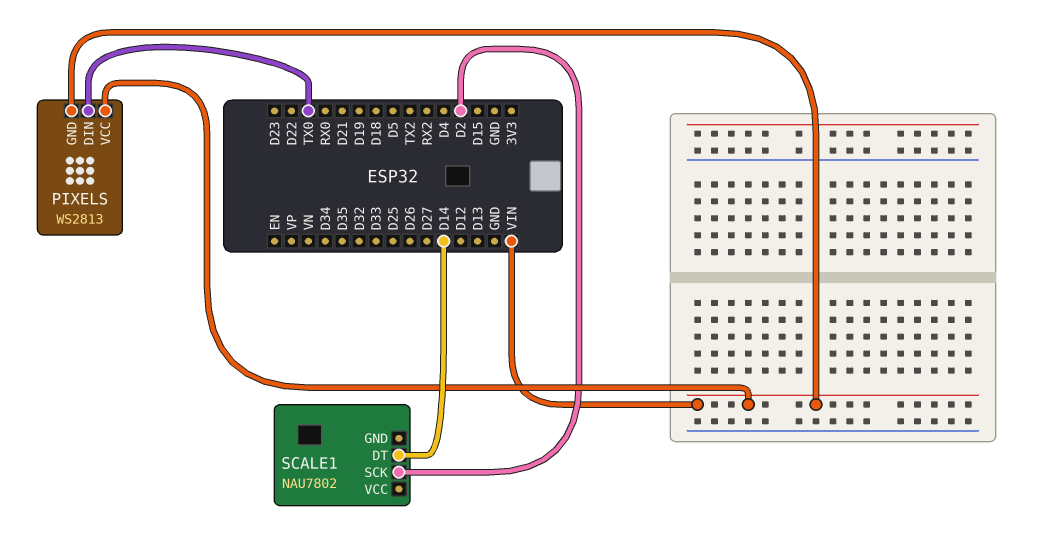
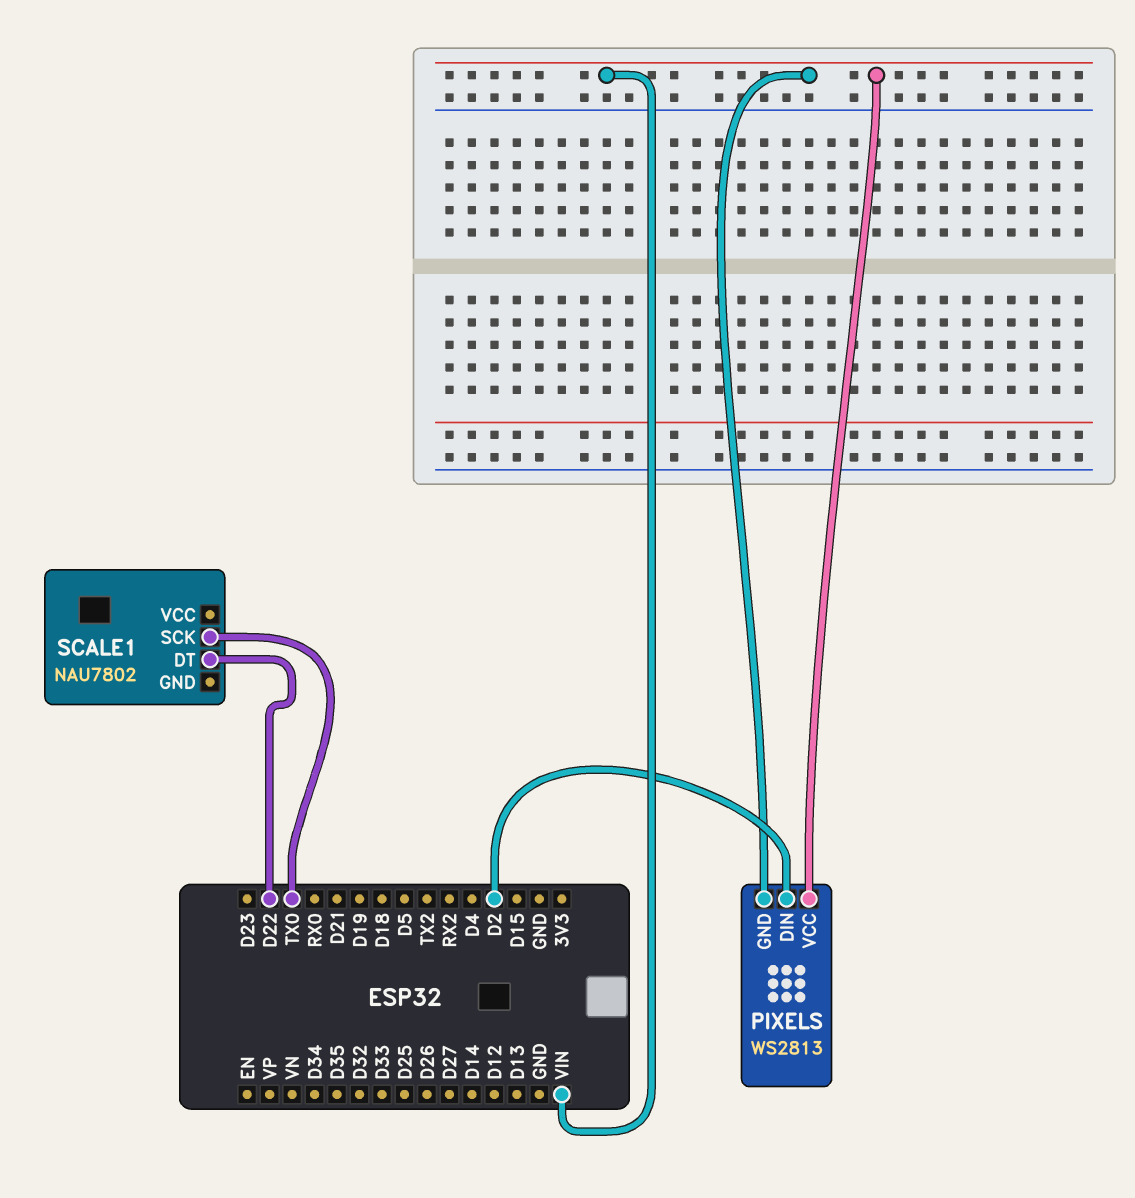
PIXELS pin DIN: TX0 -> D2
SCALE1 pin DT: D14 -> D22
SCALE1 pin SCK: D2 -> TX0

